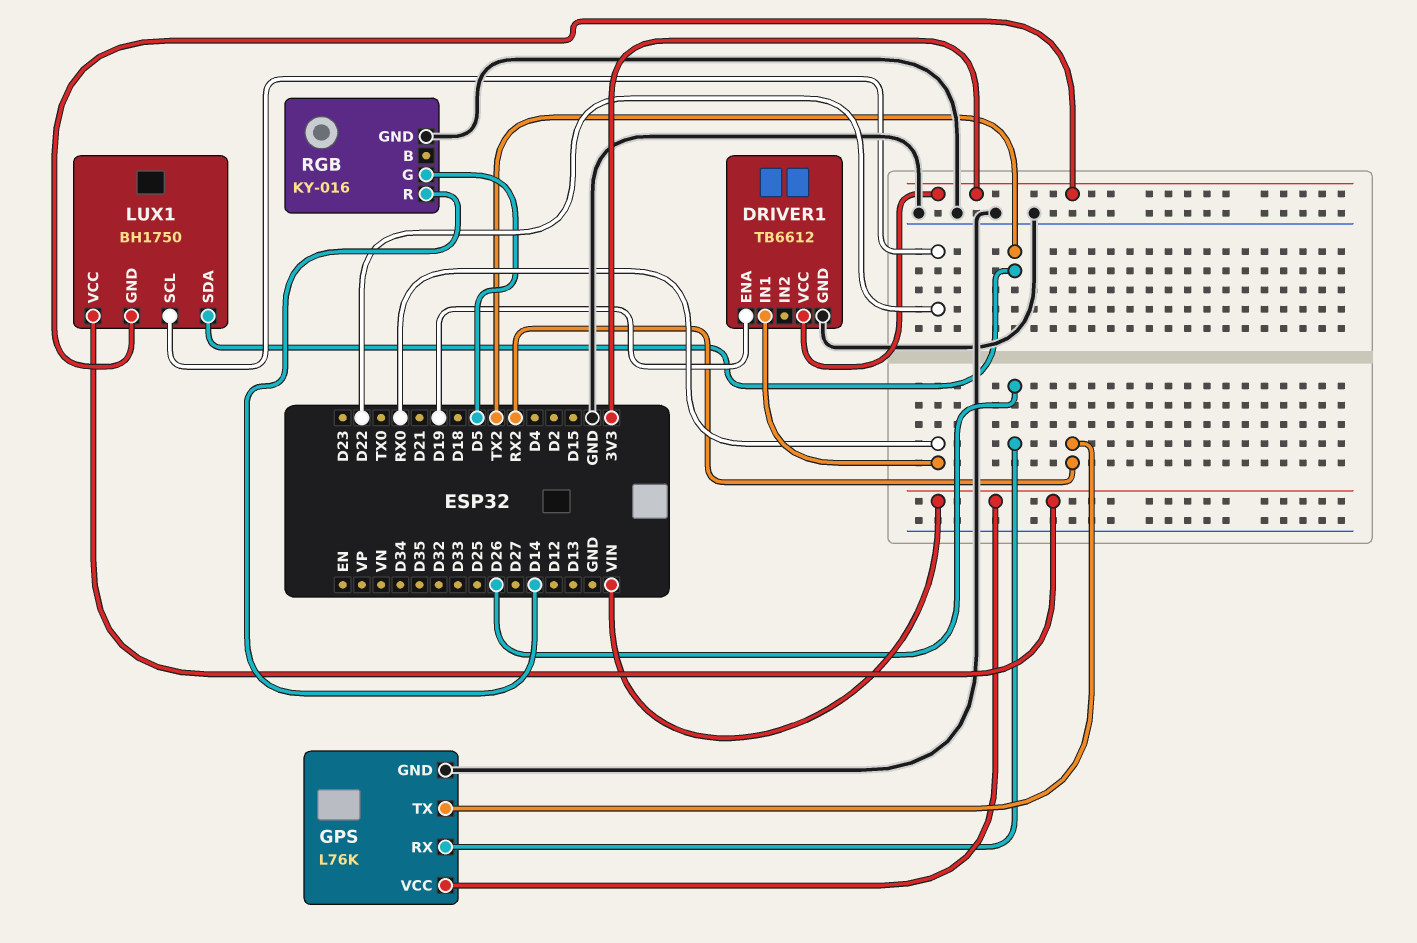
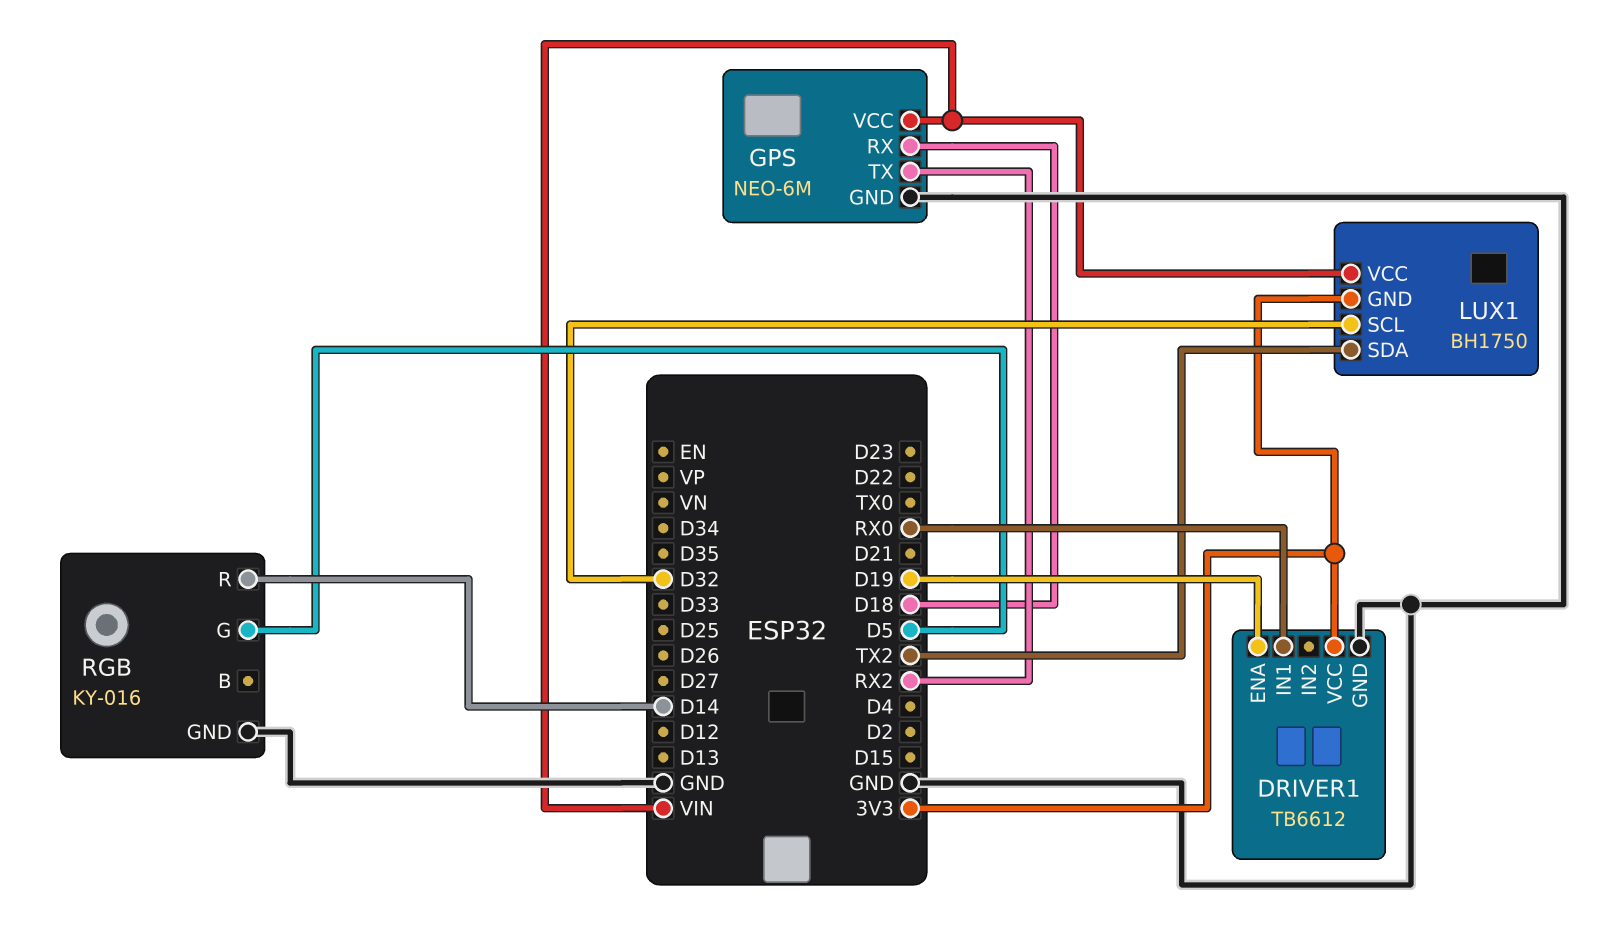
GPS: L76K -> NEO-6M
GPS pin RX: D26 -> D18
LUX1 pin SCL: D22 -> D32

